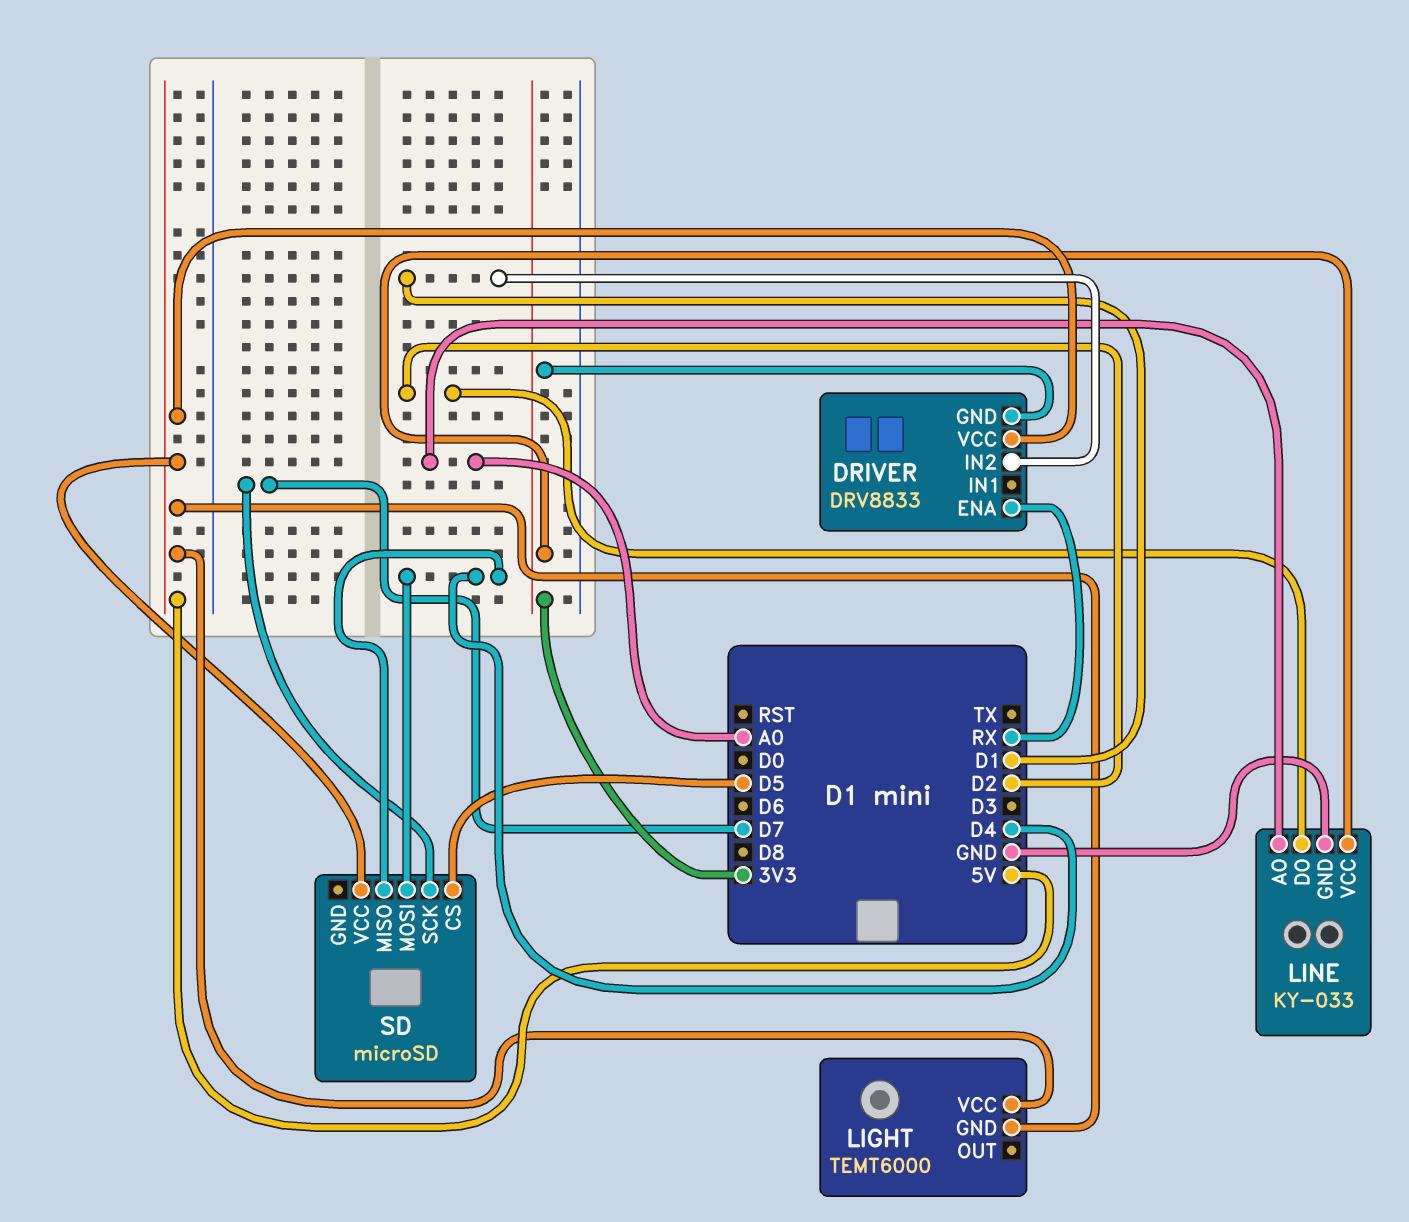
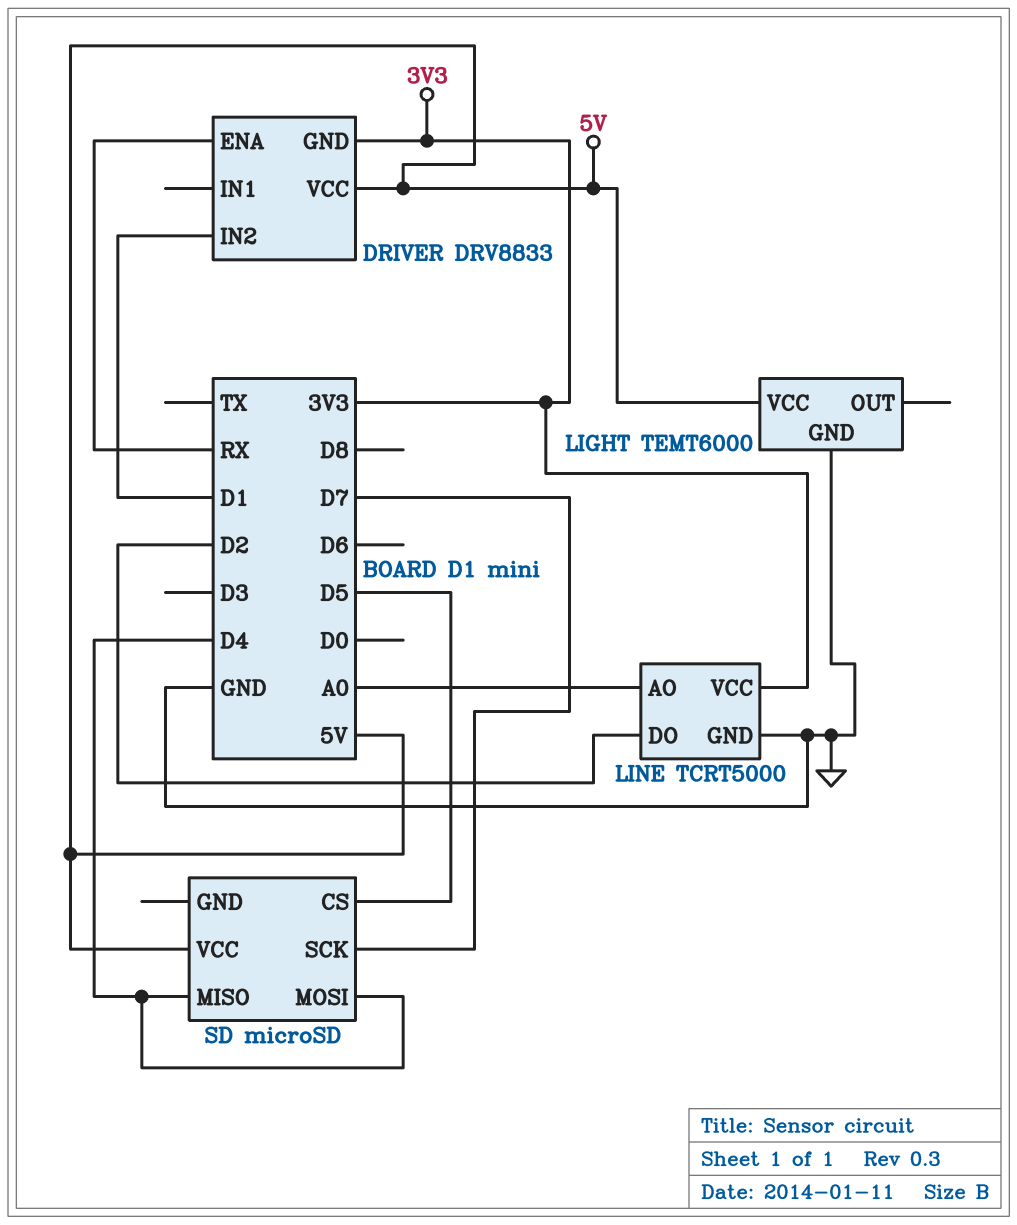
LIGHT pin GND: 5V -> GND
LINE: KY-033 -> TCRT5000

